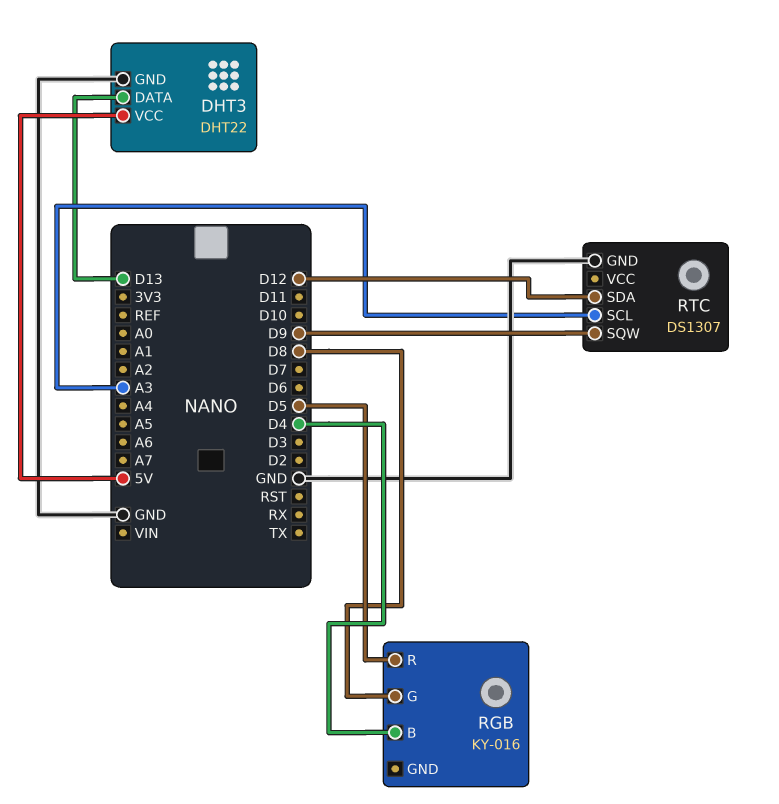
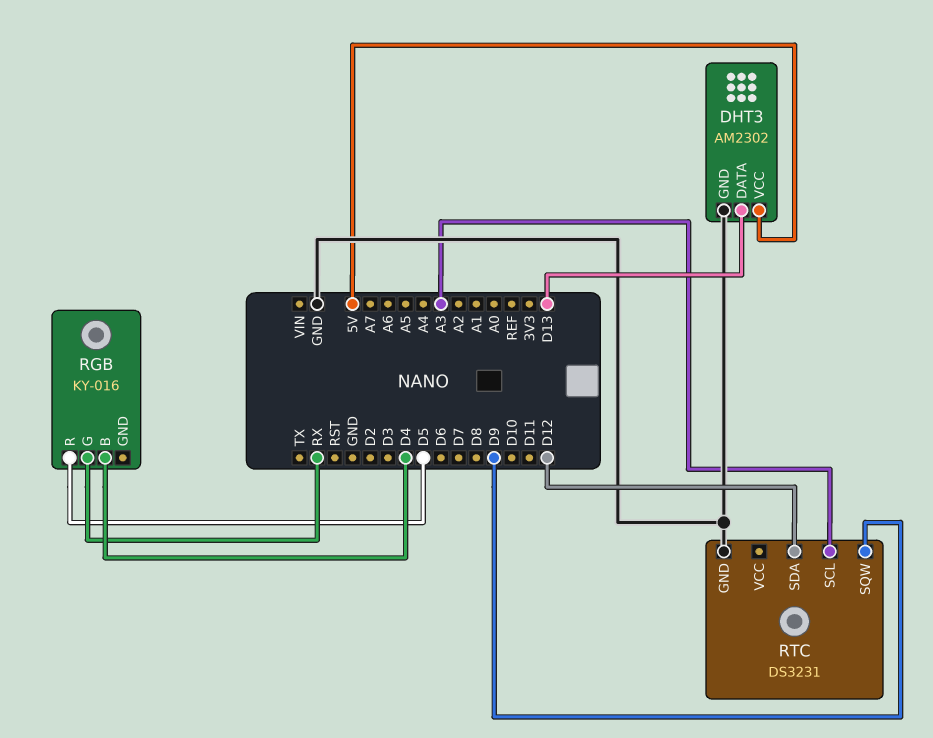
DHT3: DHT22 -> AM2302
RGB pin G: D8 -> RX
RTC: DS1307 -> DS3231

